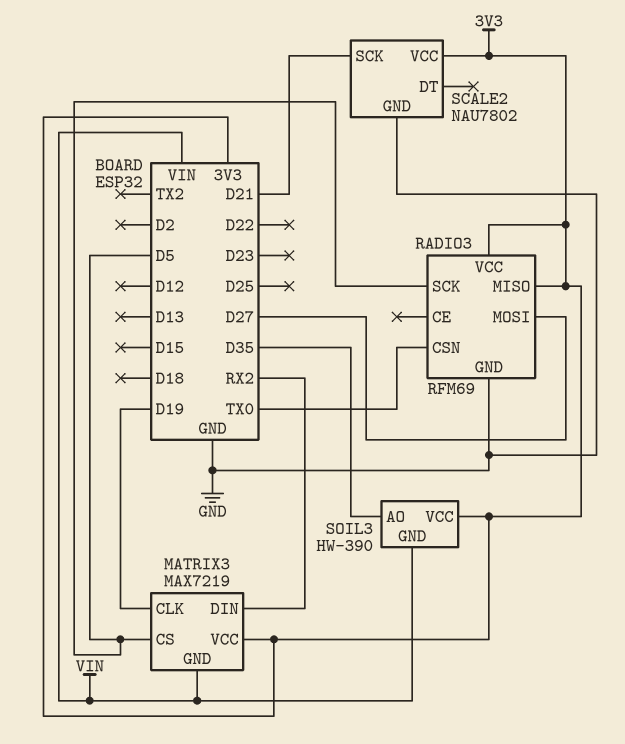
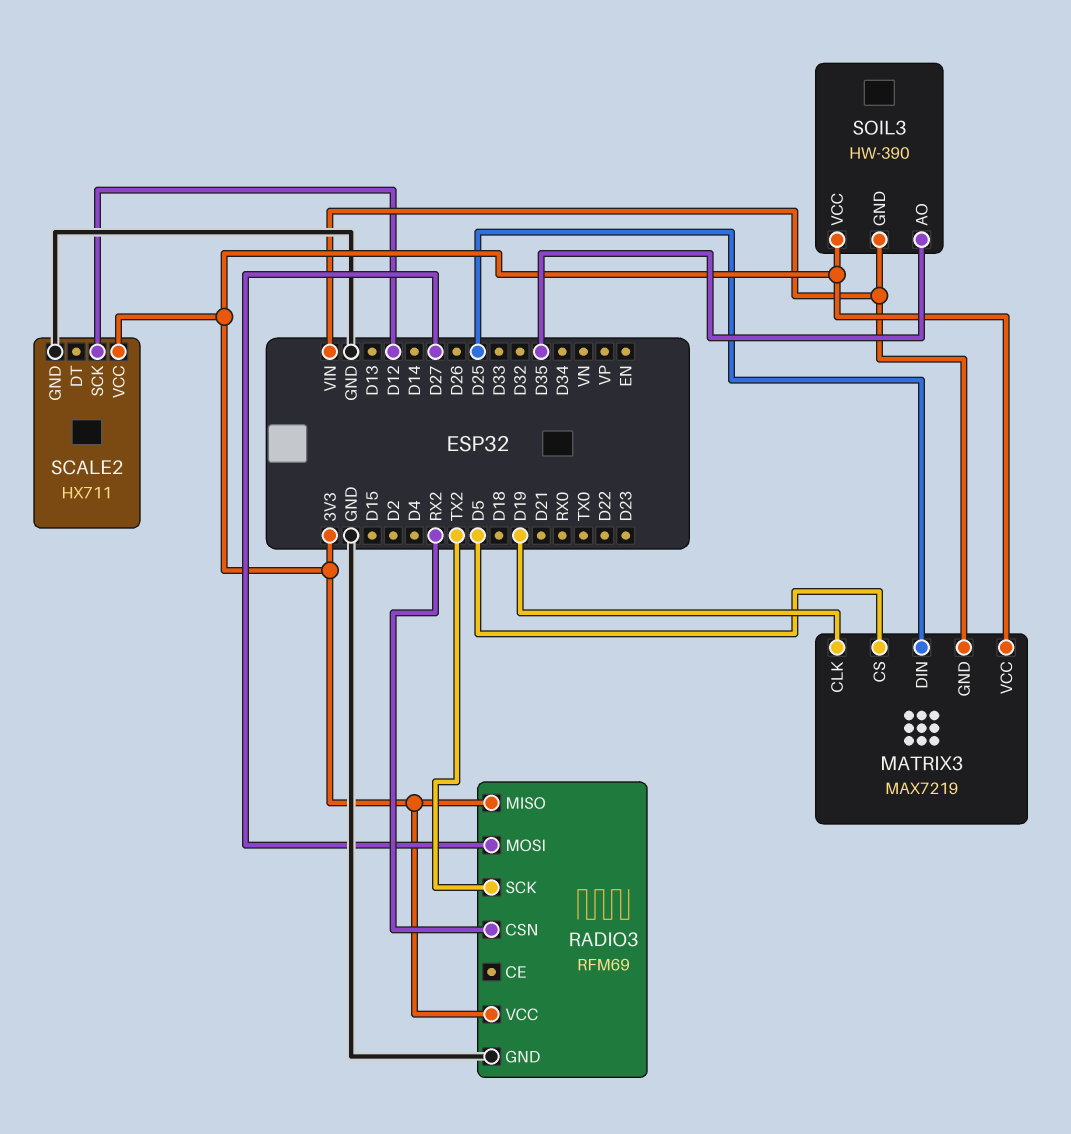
MATRIX3 pin DIN: RX2 -> D25
RADIO3 pin CSN: TX0 -> RX2
RADIO3 pin SCK: D5 -> TX2
SCALE2: NAU7802 -> HX711
SCALE2 pin SCK: D21 -> D12

